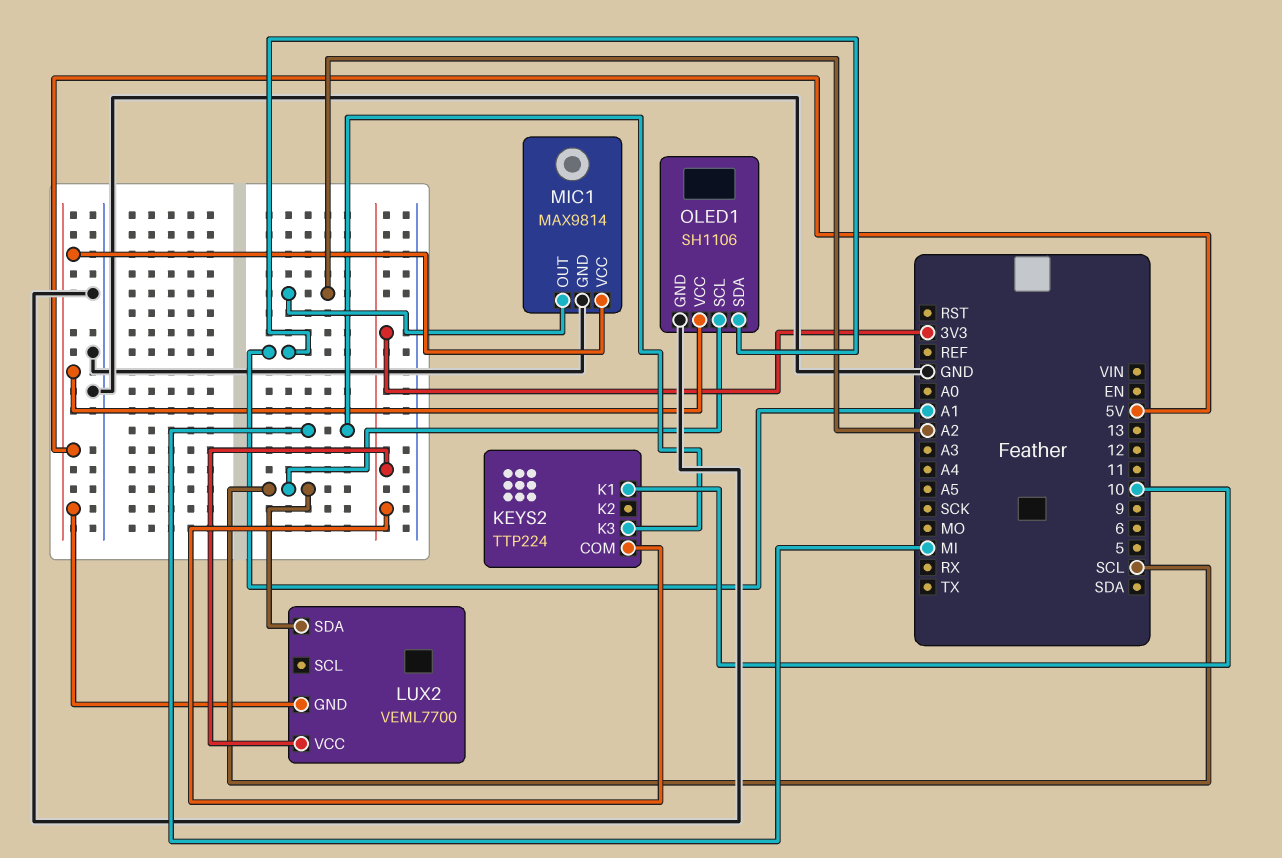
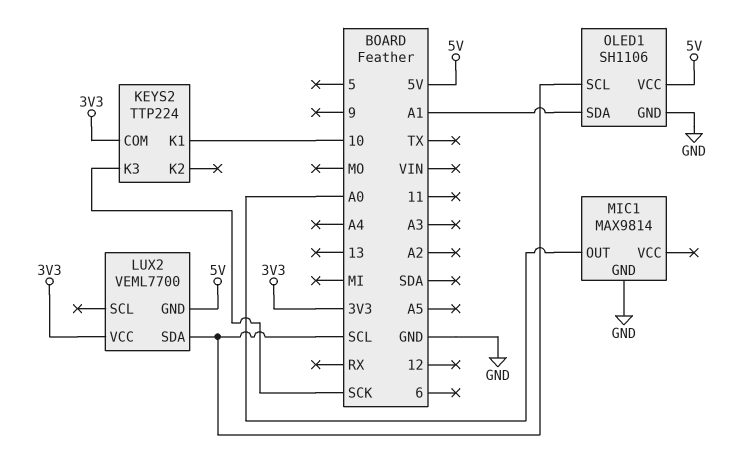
KEYS2 pin K3: MI -> SCK
MIC1 pin OUT: A2 -> A0
MIC1 pin VCC: 5V -> none

